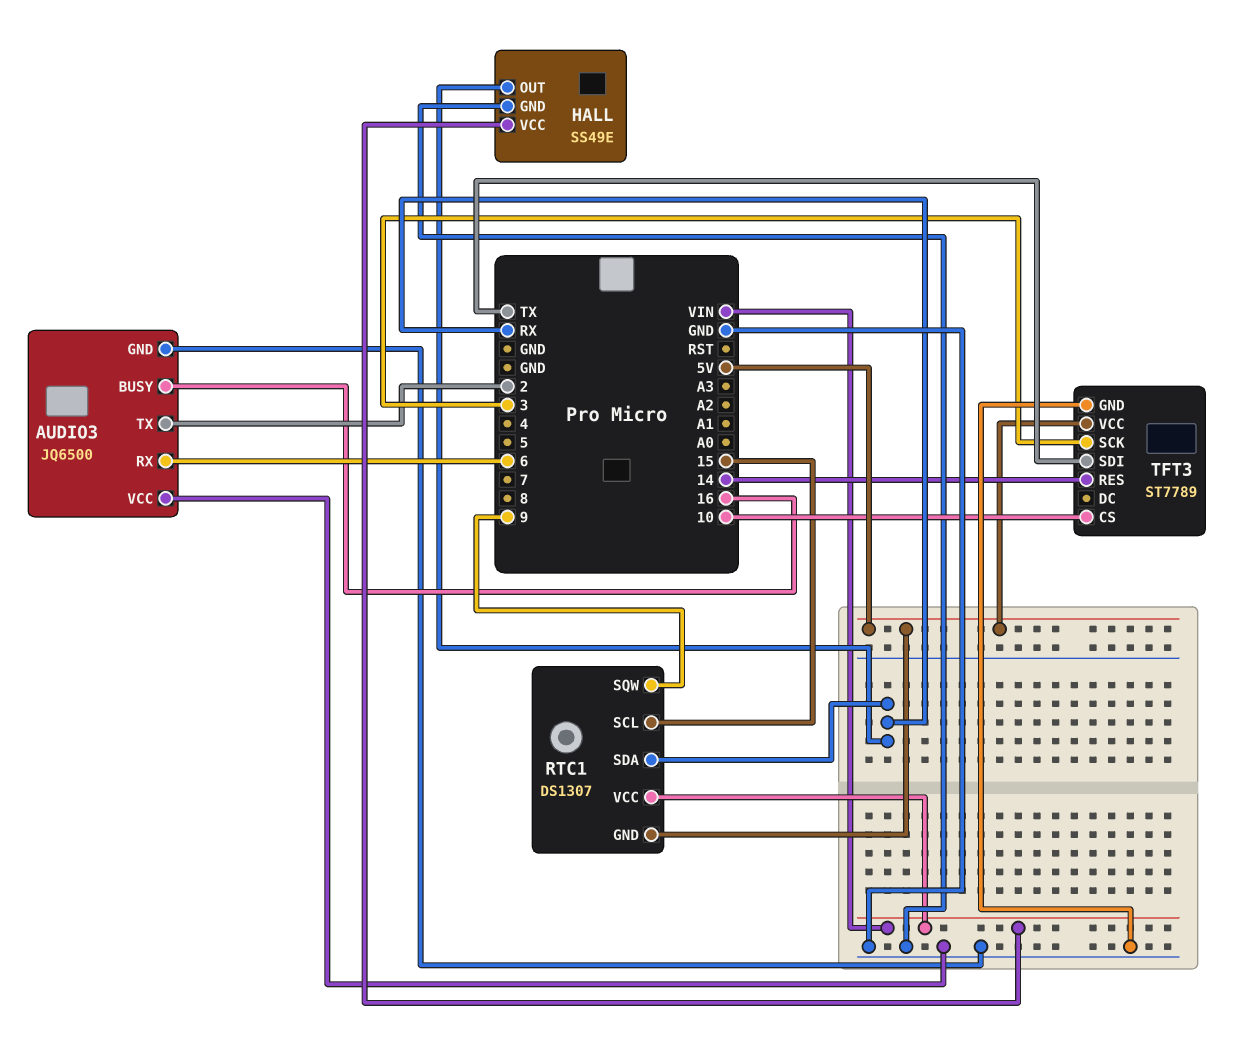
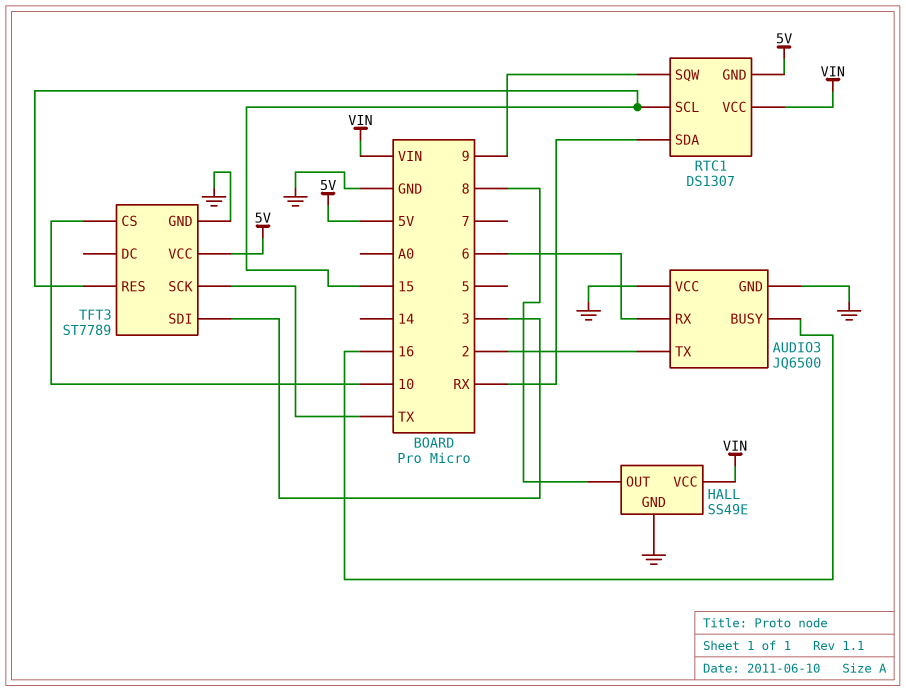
HALL pin OUT: RX -> 8
TFT3 pin RES: 14 -> 15
TFT3 pin SCK: 3 -> TX
TFT3 pin SDI: TX -> 3

